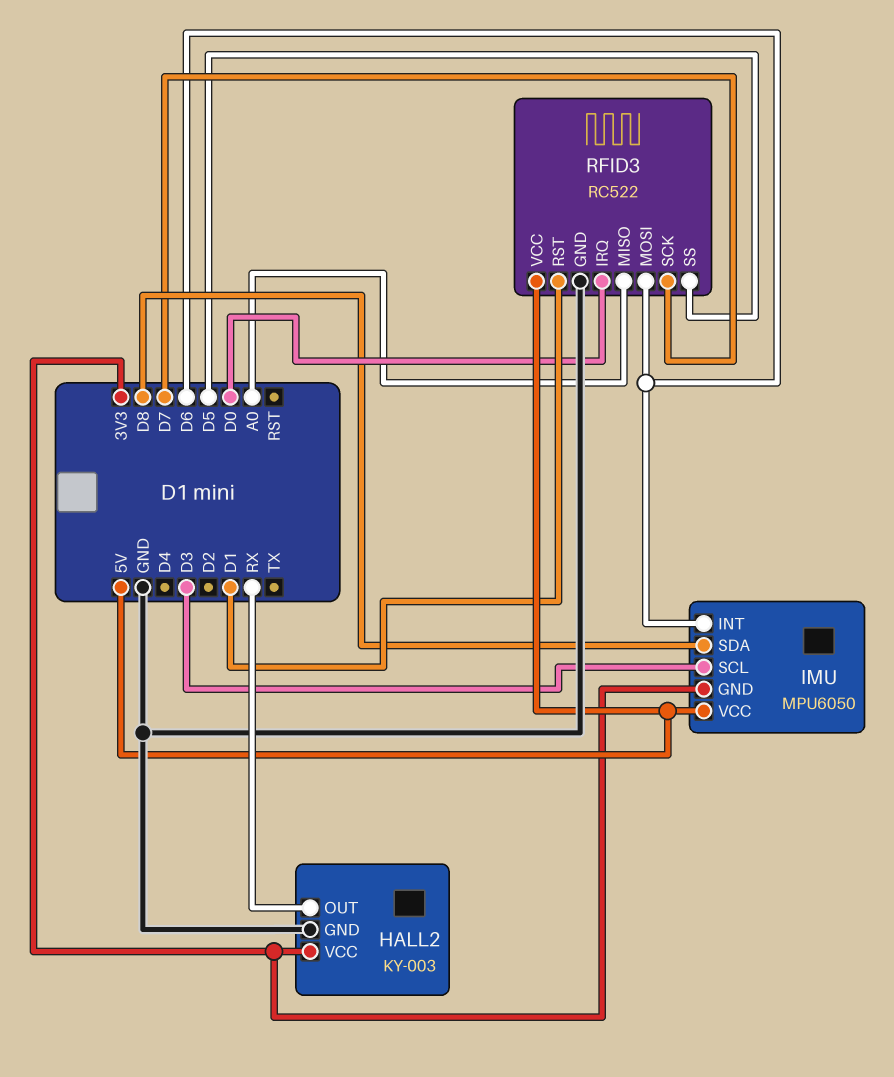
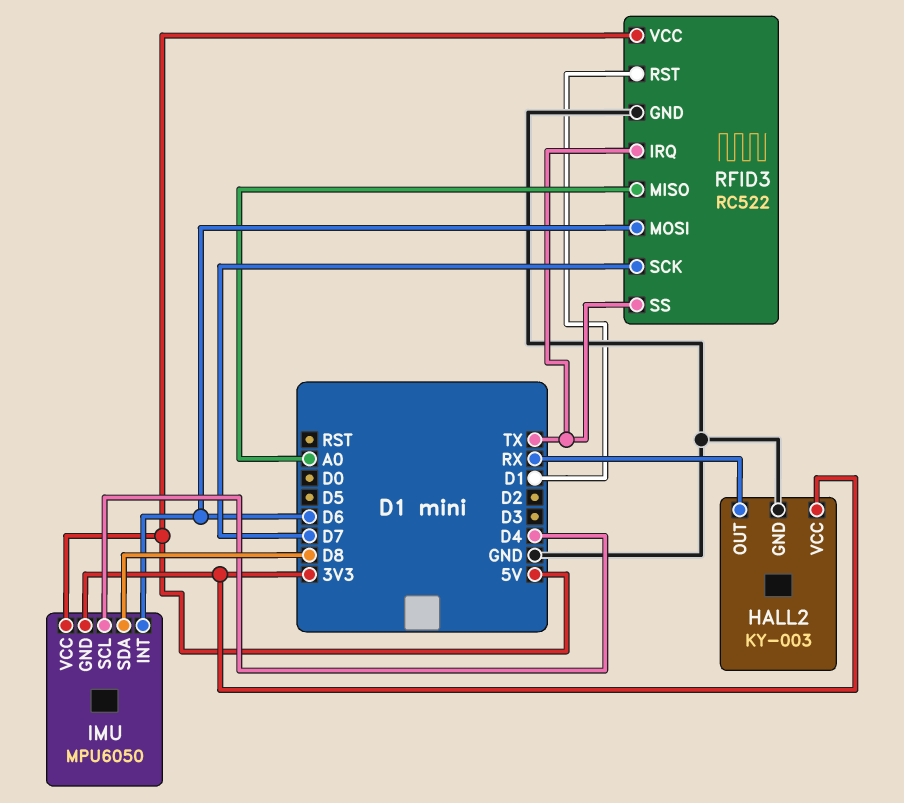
IMU pin SCL: D3 -> D4
RFID3 pin IRQ: D0 -> TX
RFID3 pin SS: D5 -> TX

